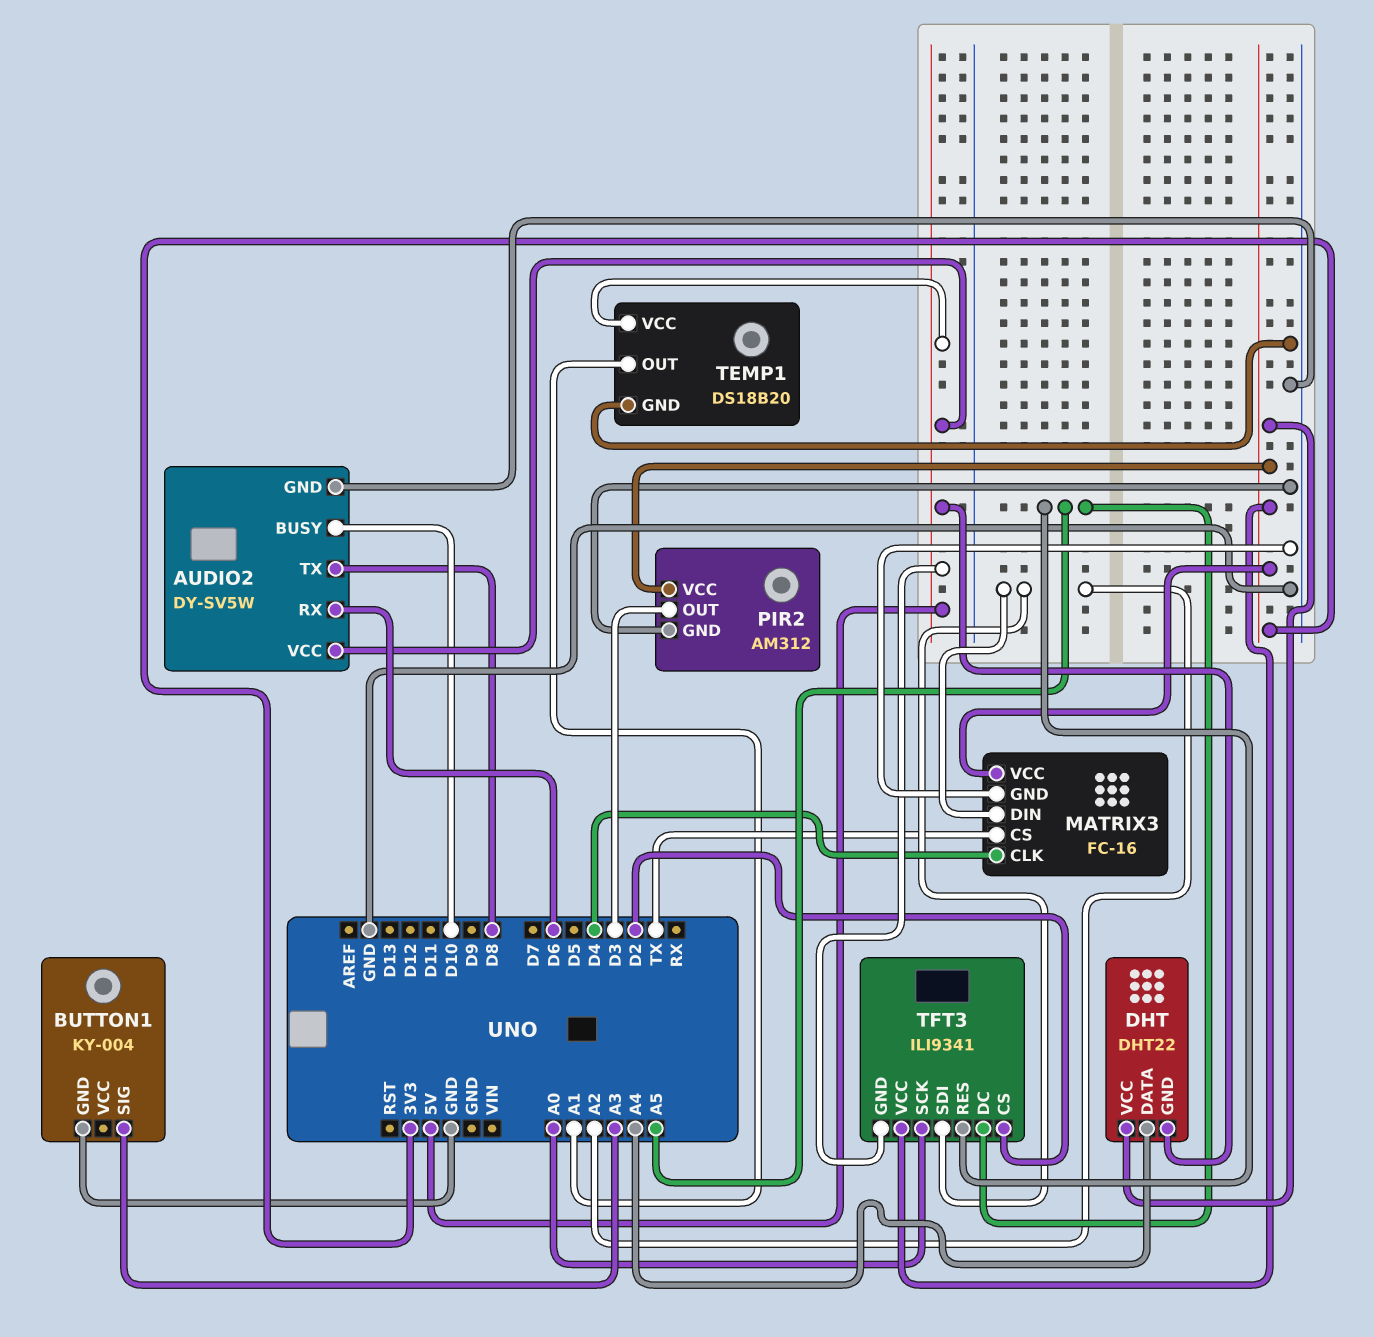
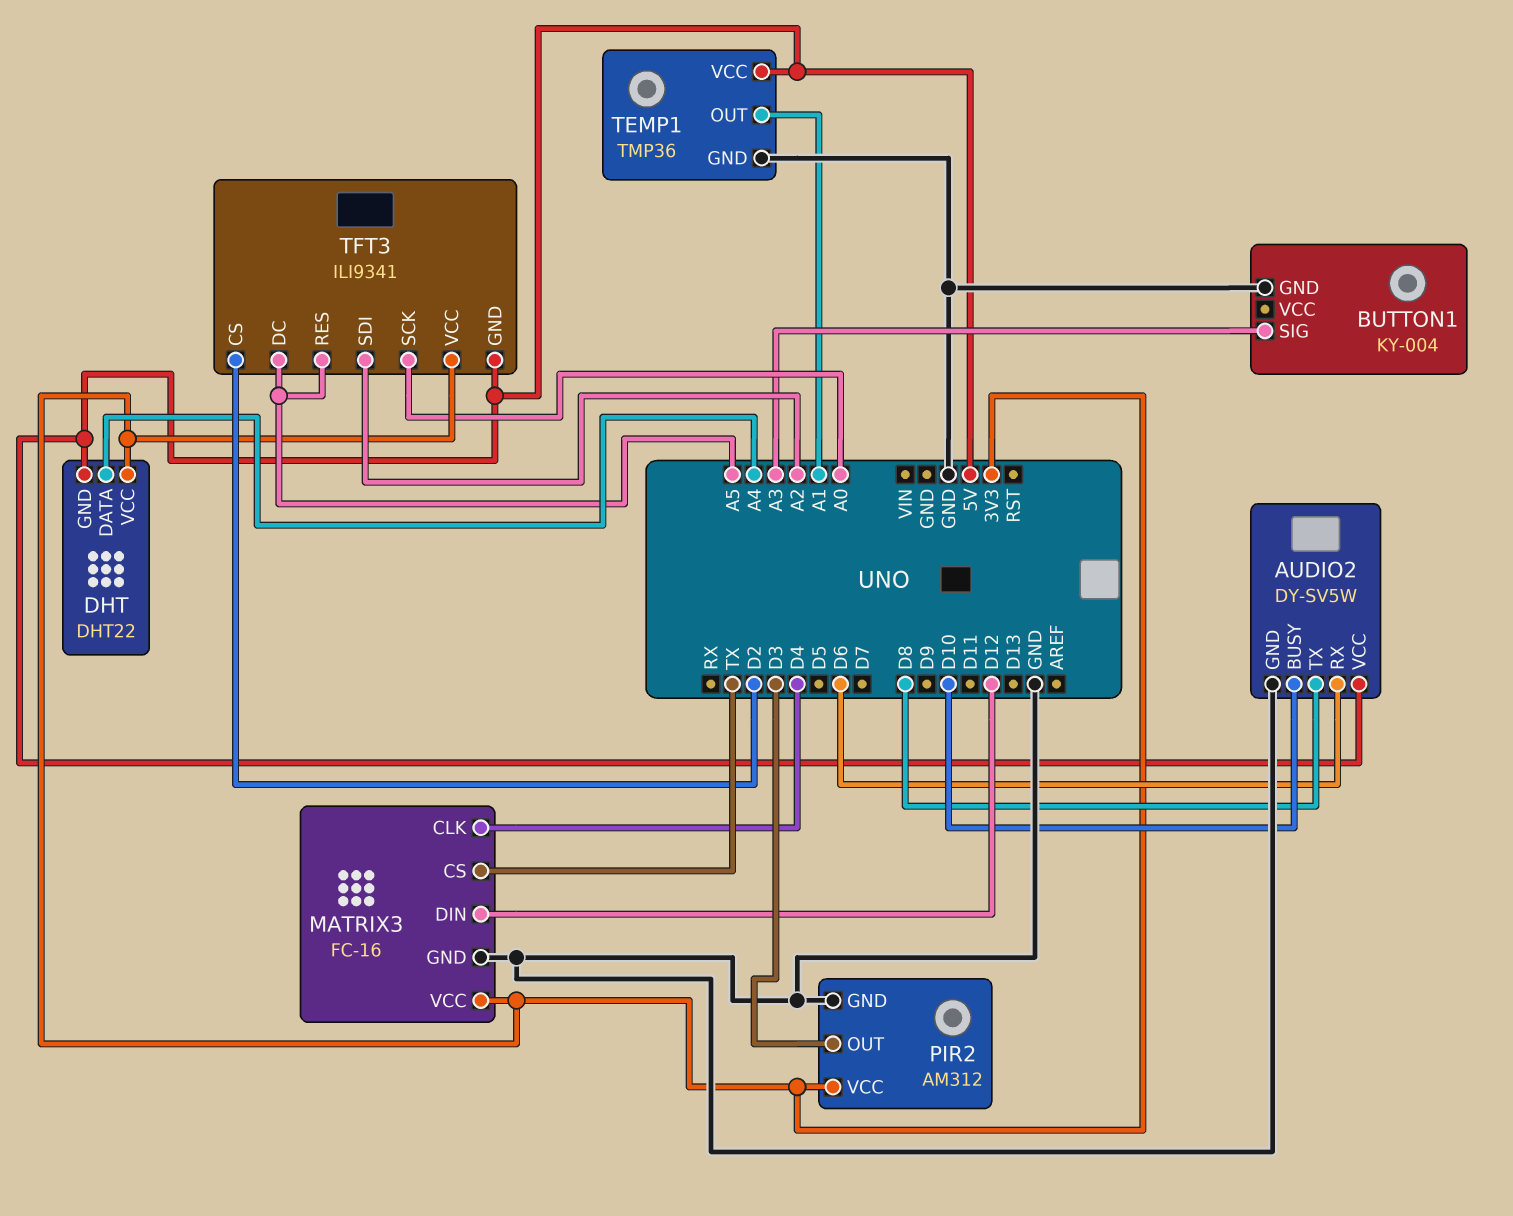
MATRIX3 pin DIN: A2 -> D12
TEMP1: DS18B20 -> TMP36

